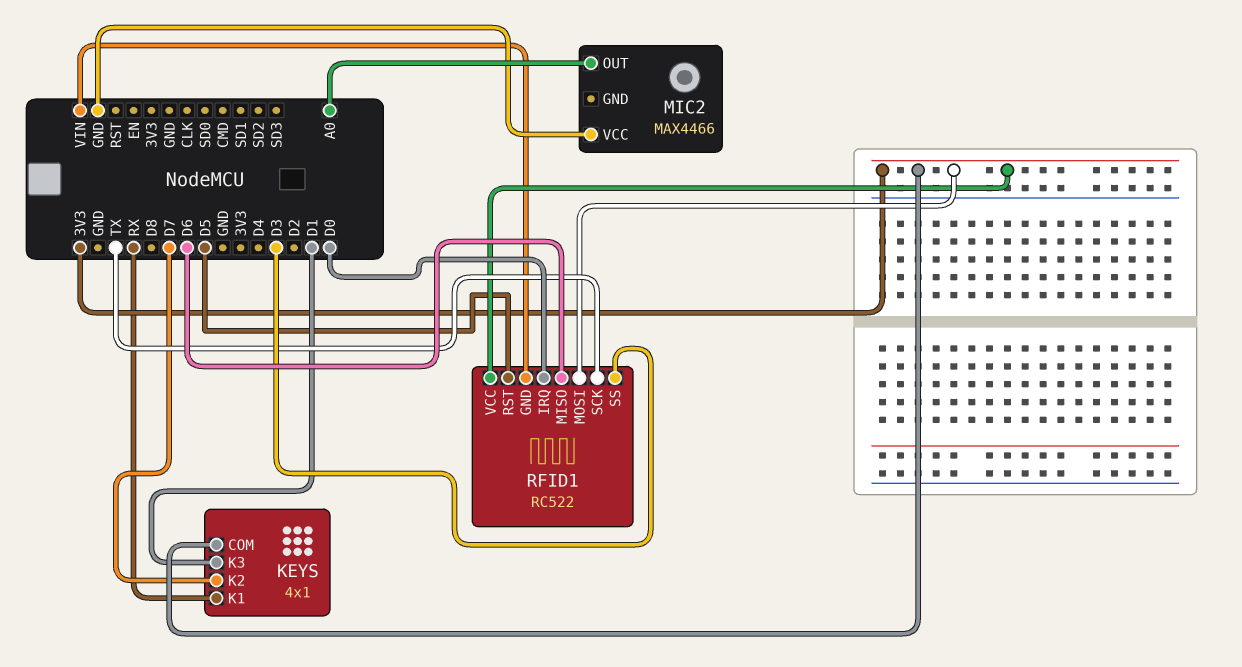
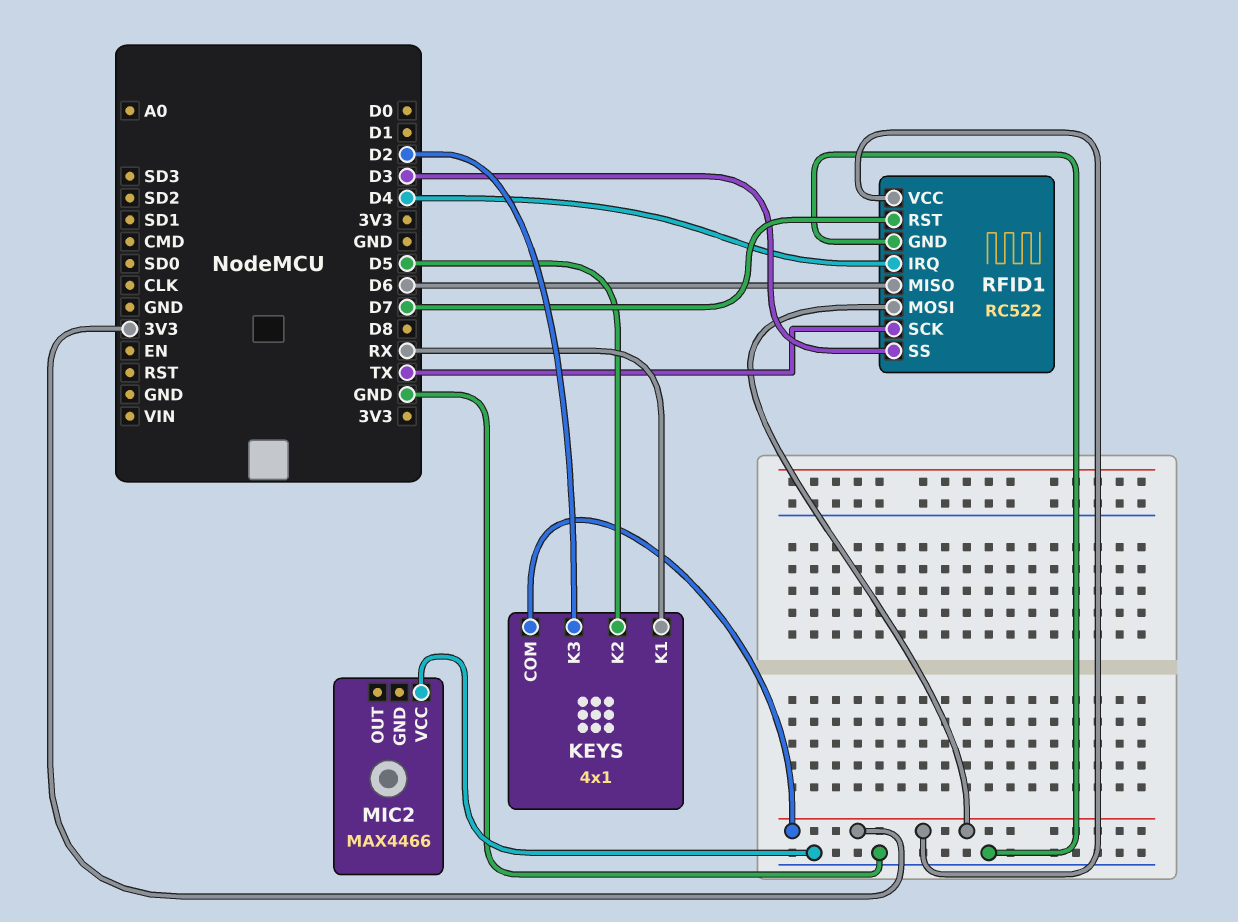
KEYS pin K2: D7 -> D5
KEYS pin K3: D1 -> D2
MIC2 pin OUT: A0 -> none
RFID1 pin GND: VIN -> GND
RFID1 pin IRQ: D0 -> D4
RFID1 pin RST: D5 -> D7

